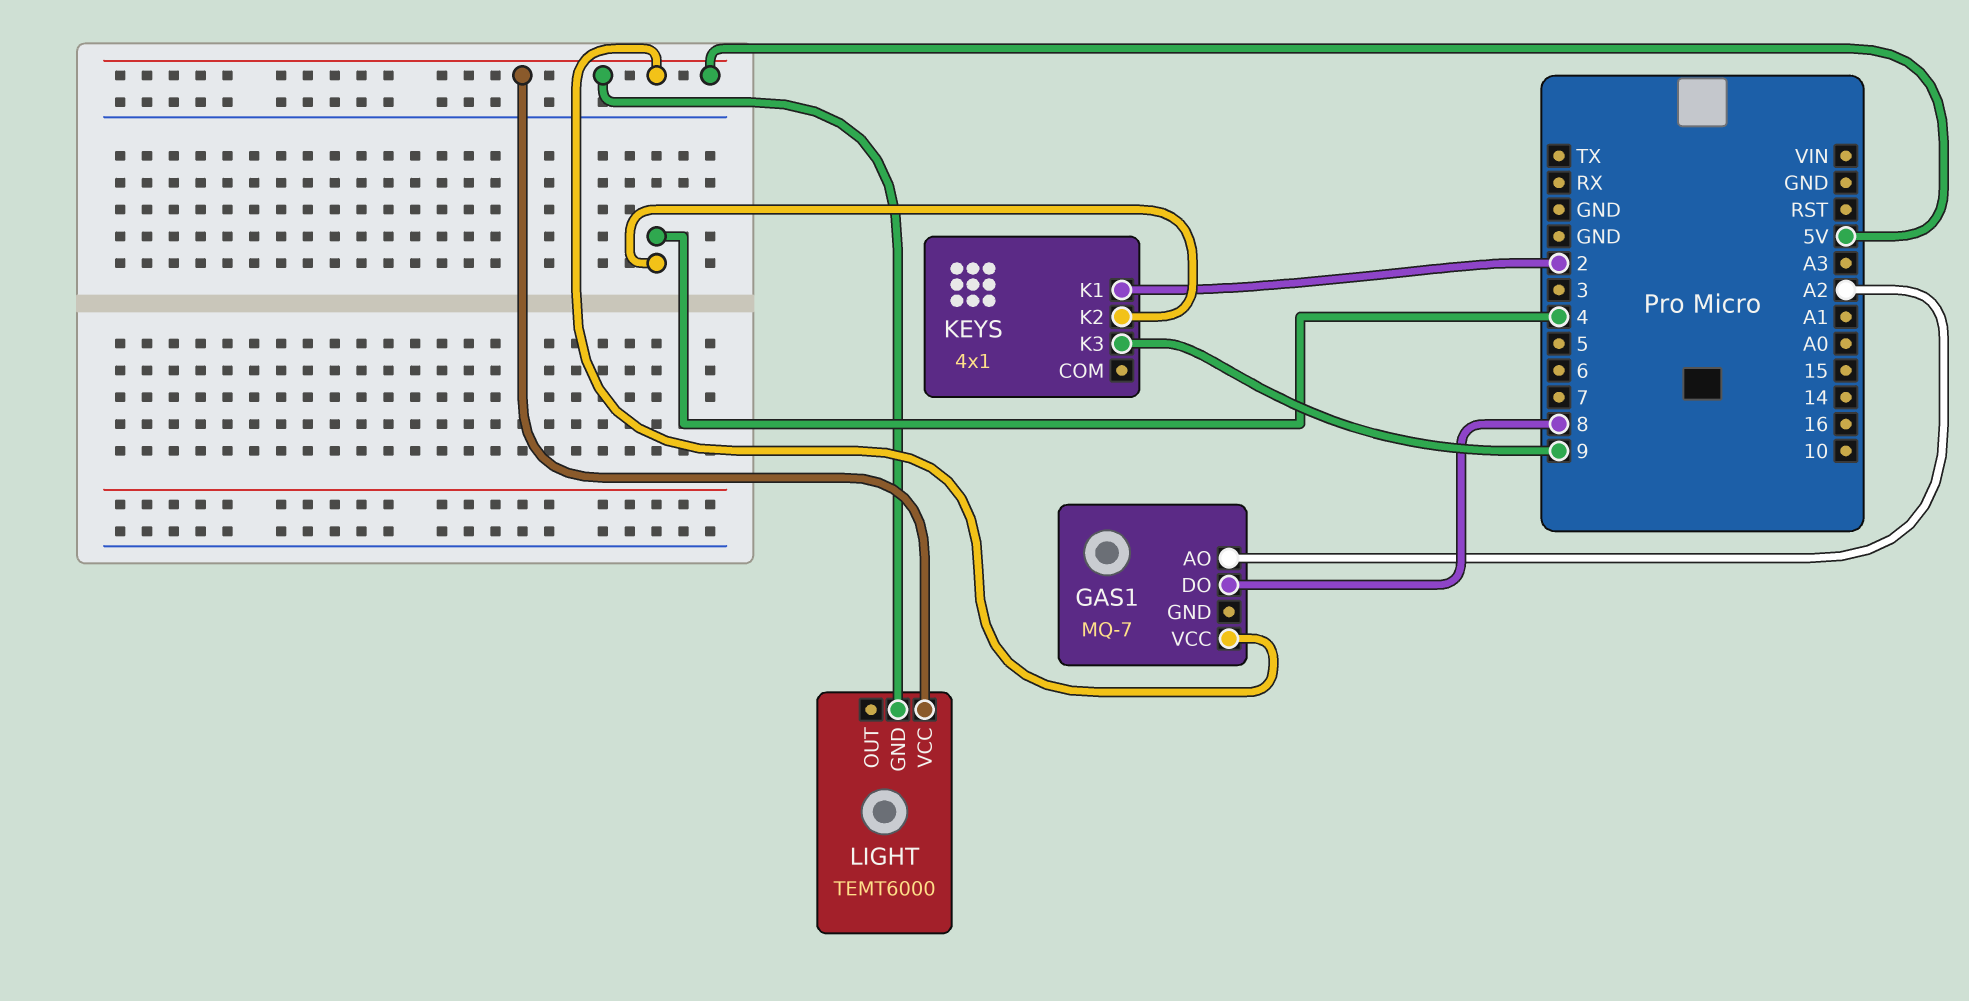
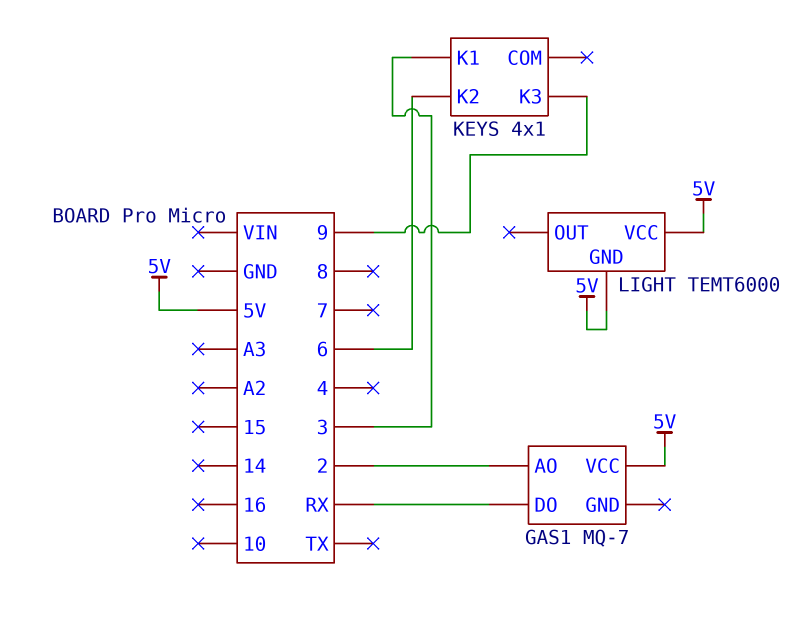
GAS1 pin AO: A2 -> 2
GAS1 pin DO: 8 -> RX
KEYS pin K1: 2 -> 3
KEYS pin K2: 4 -> 6

